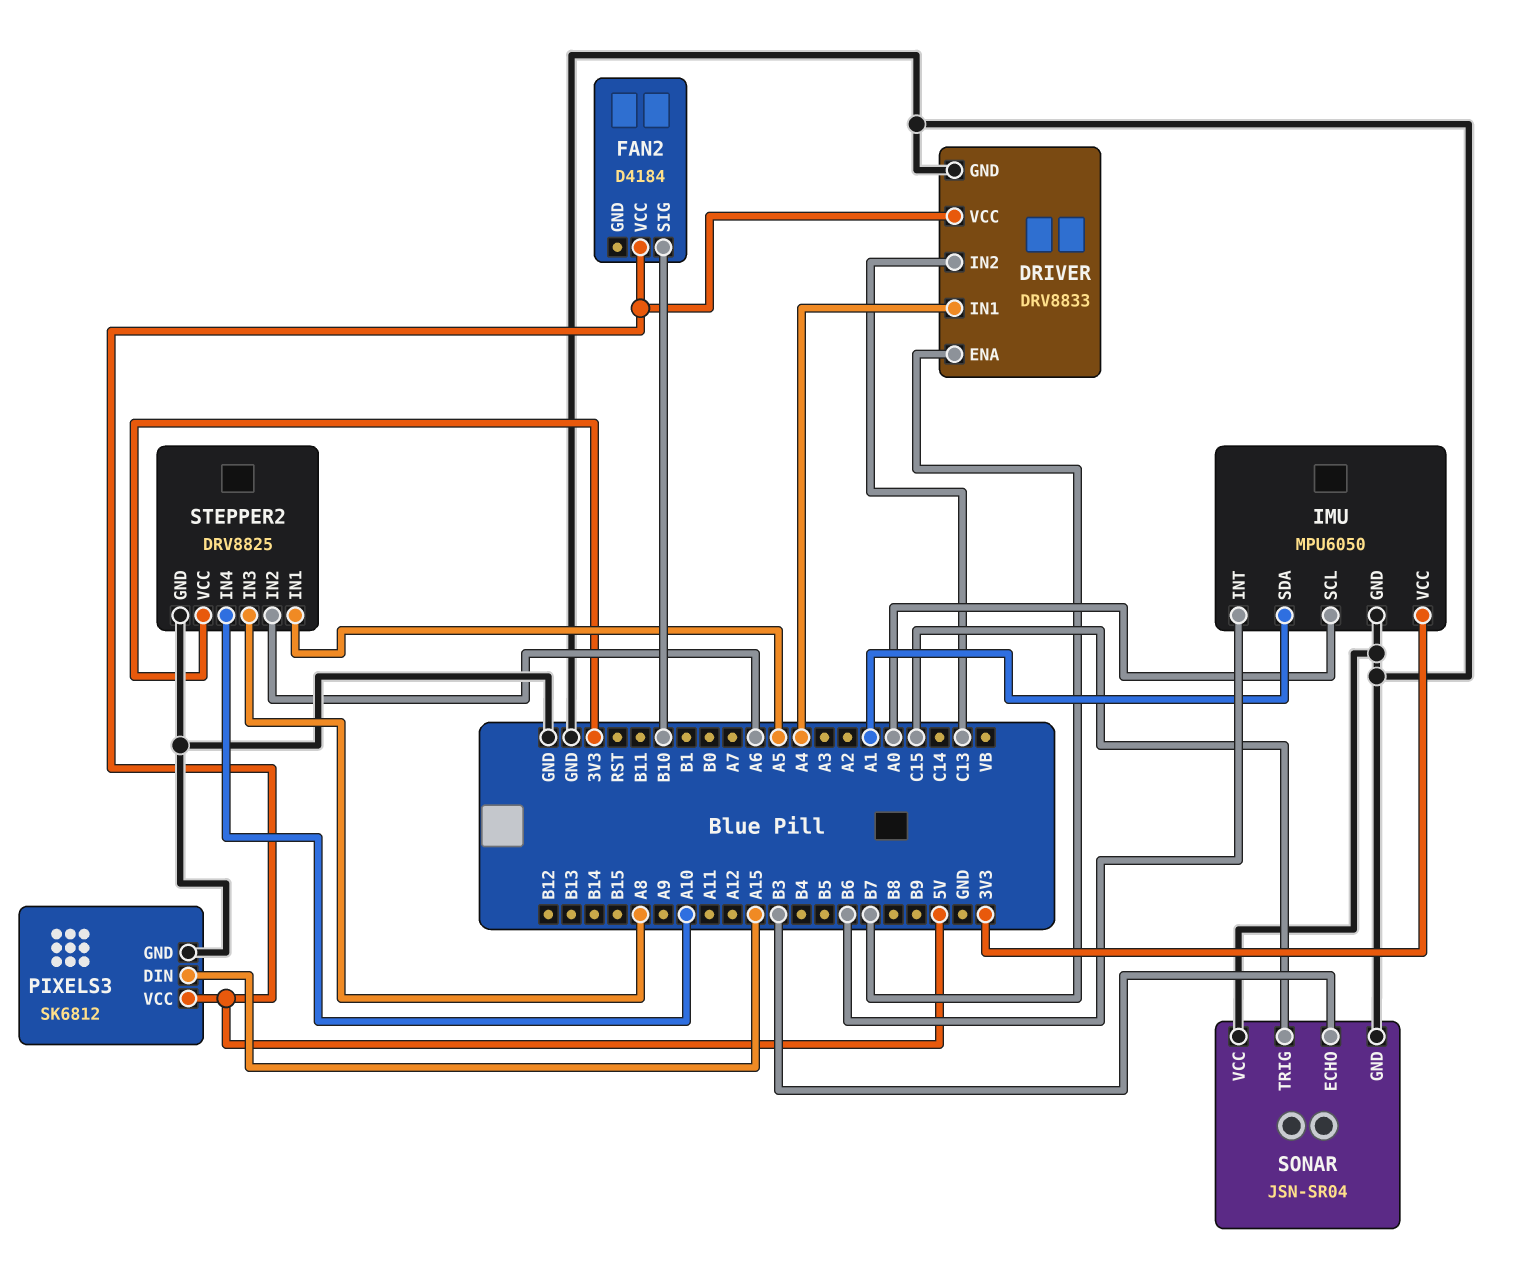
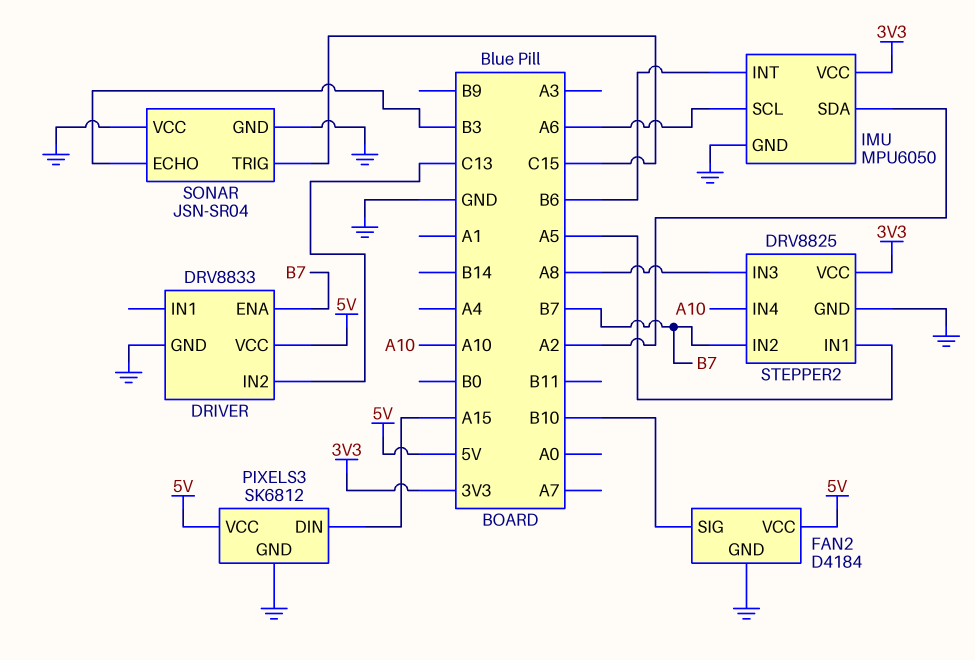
DRIVER pin IN1: A4 -> none
FAN2 pin GND: none -> GND
IMU pin SCL: A0 -> A6
IMU pin SDA: A1 -> A2
STEPPER2 pin IN2: A6 -> B7

